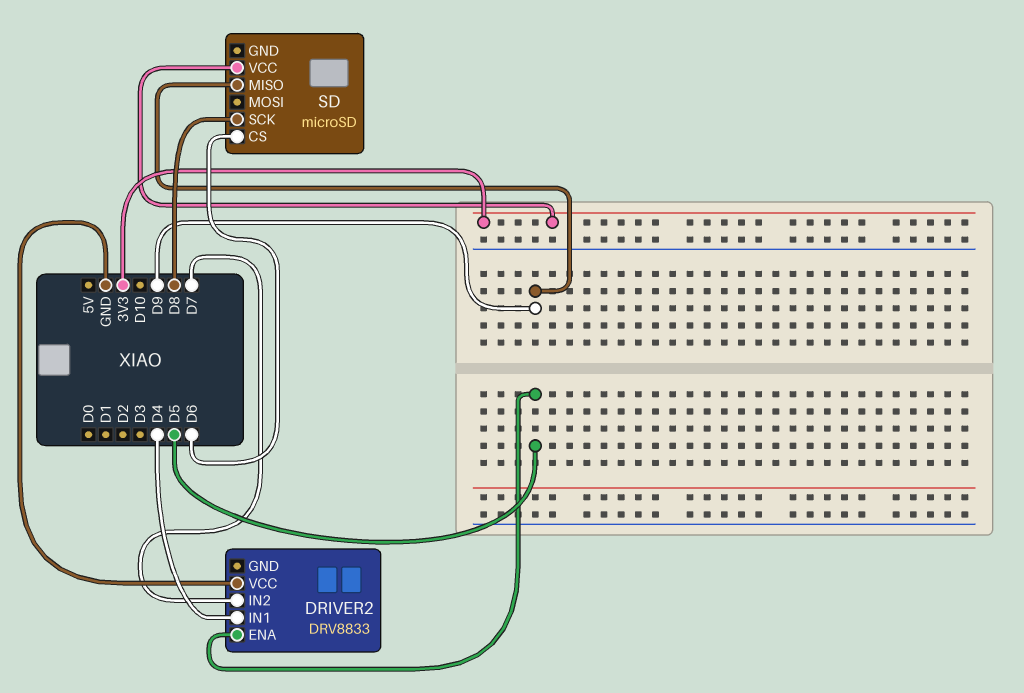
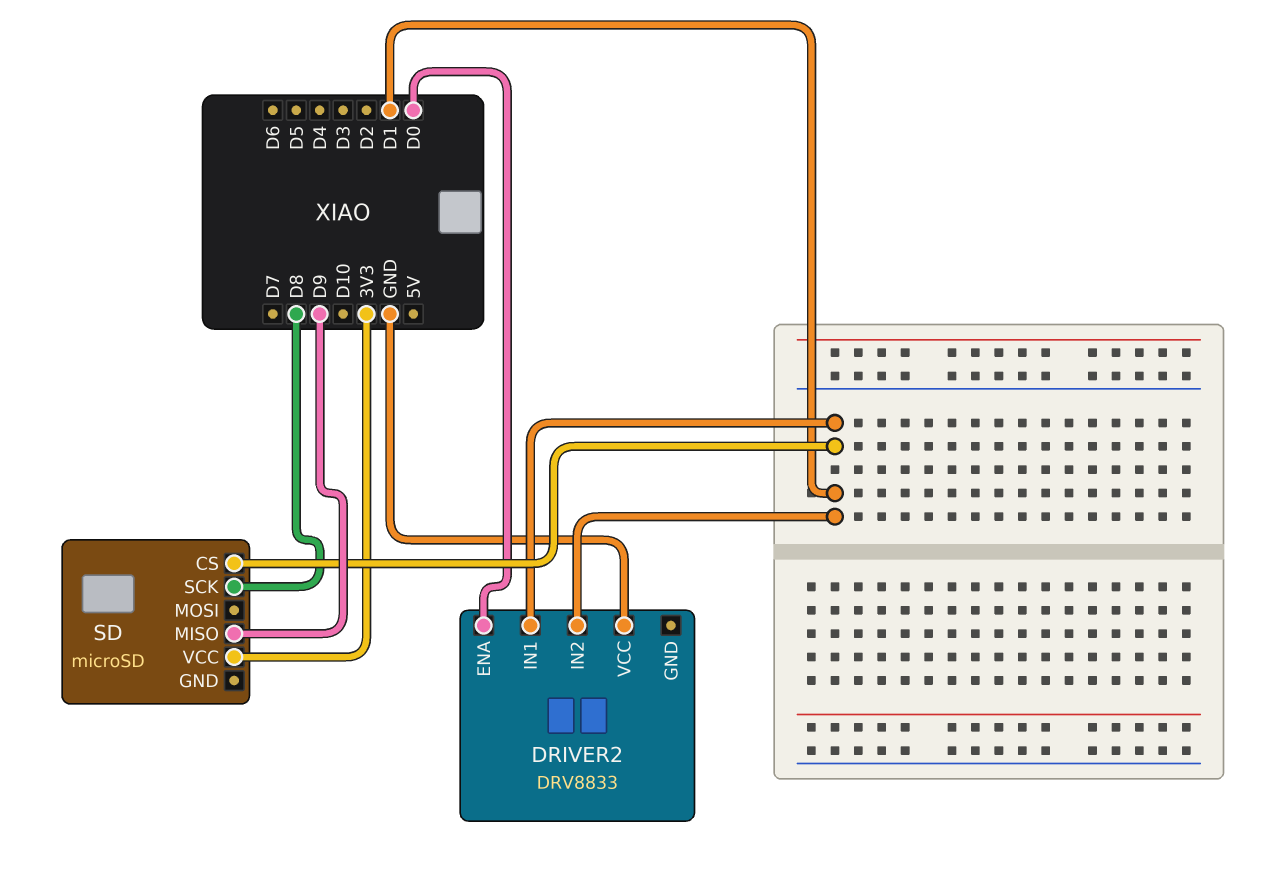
DRIVER2 pin ENA: D5 -> D0
DRIVER2 pin IN1: D4 -> D1
DRIVER2 pin IN2: D7 -> D1
SD pin CS: D6 -> D1

